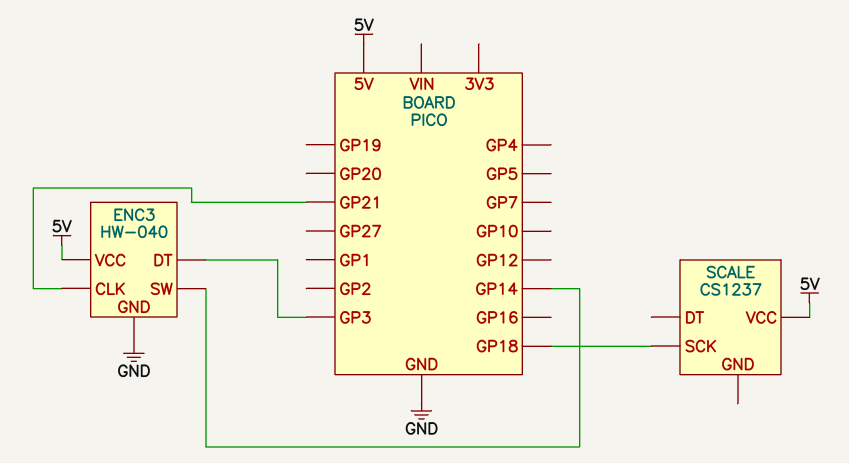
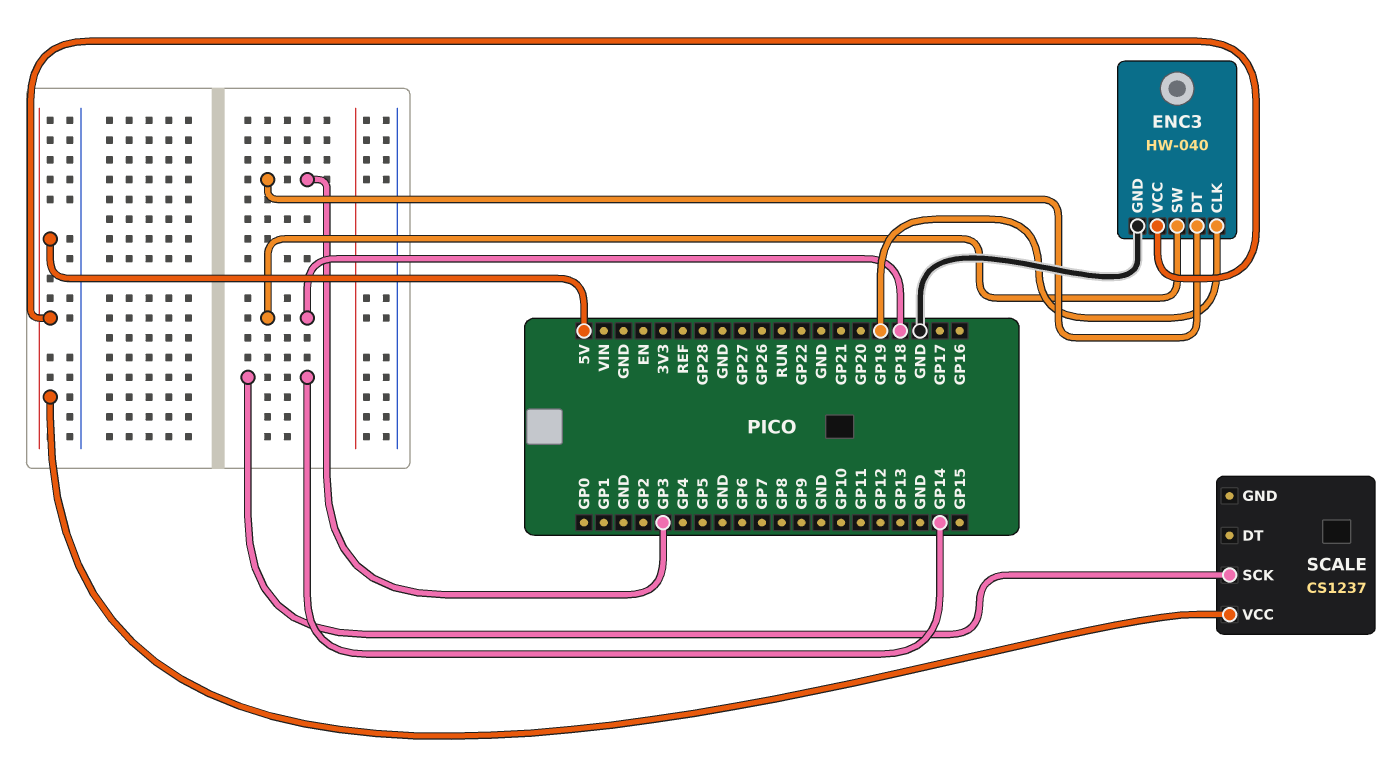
ENC3 pin CLK: GP21 -> GP19
ENC3 pin SW: GP14 -> GP18
SCALE pin SCK: GP18 -> GP14

